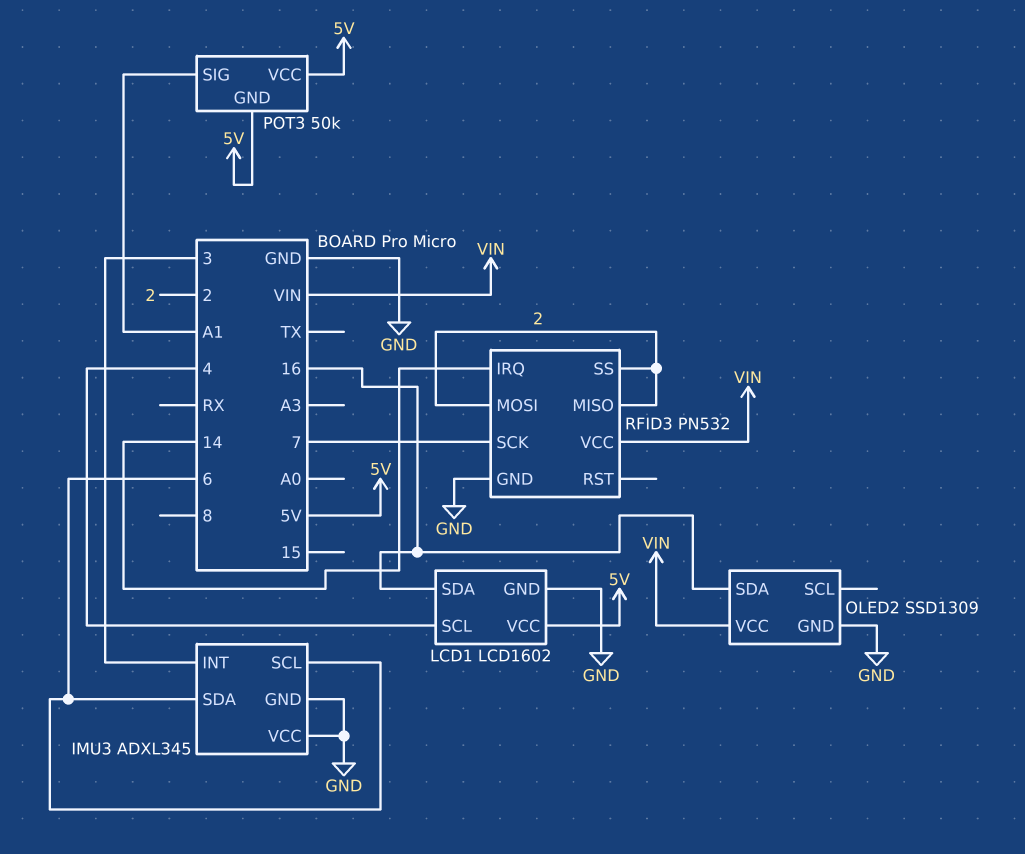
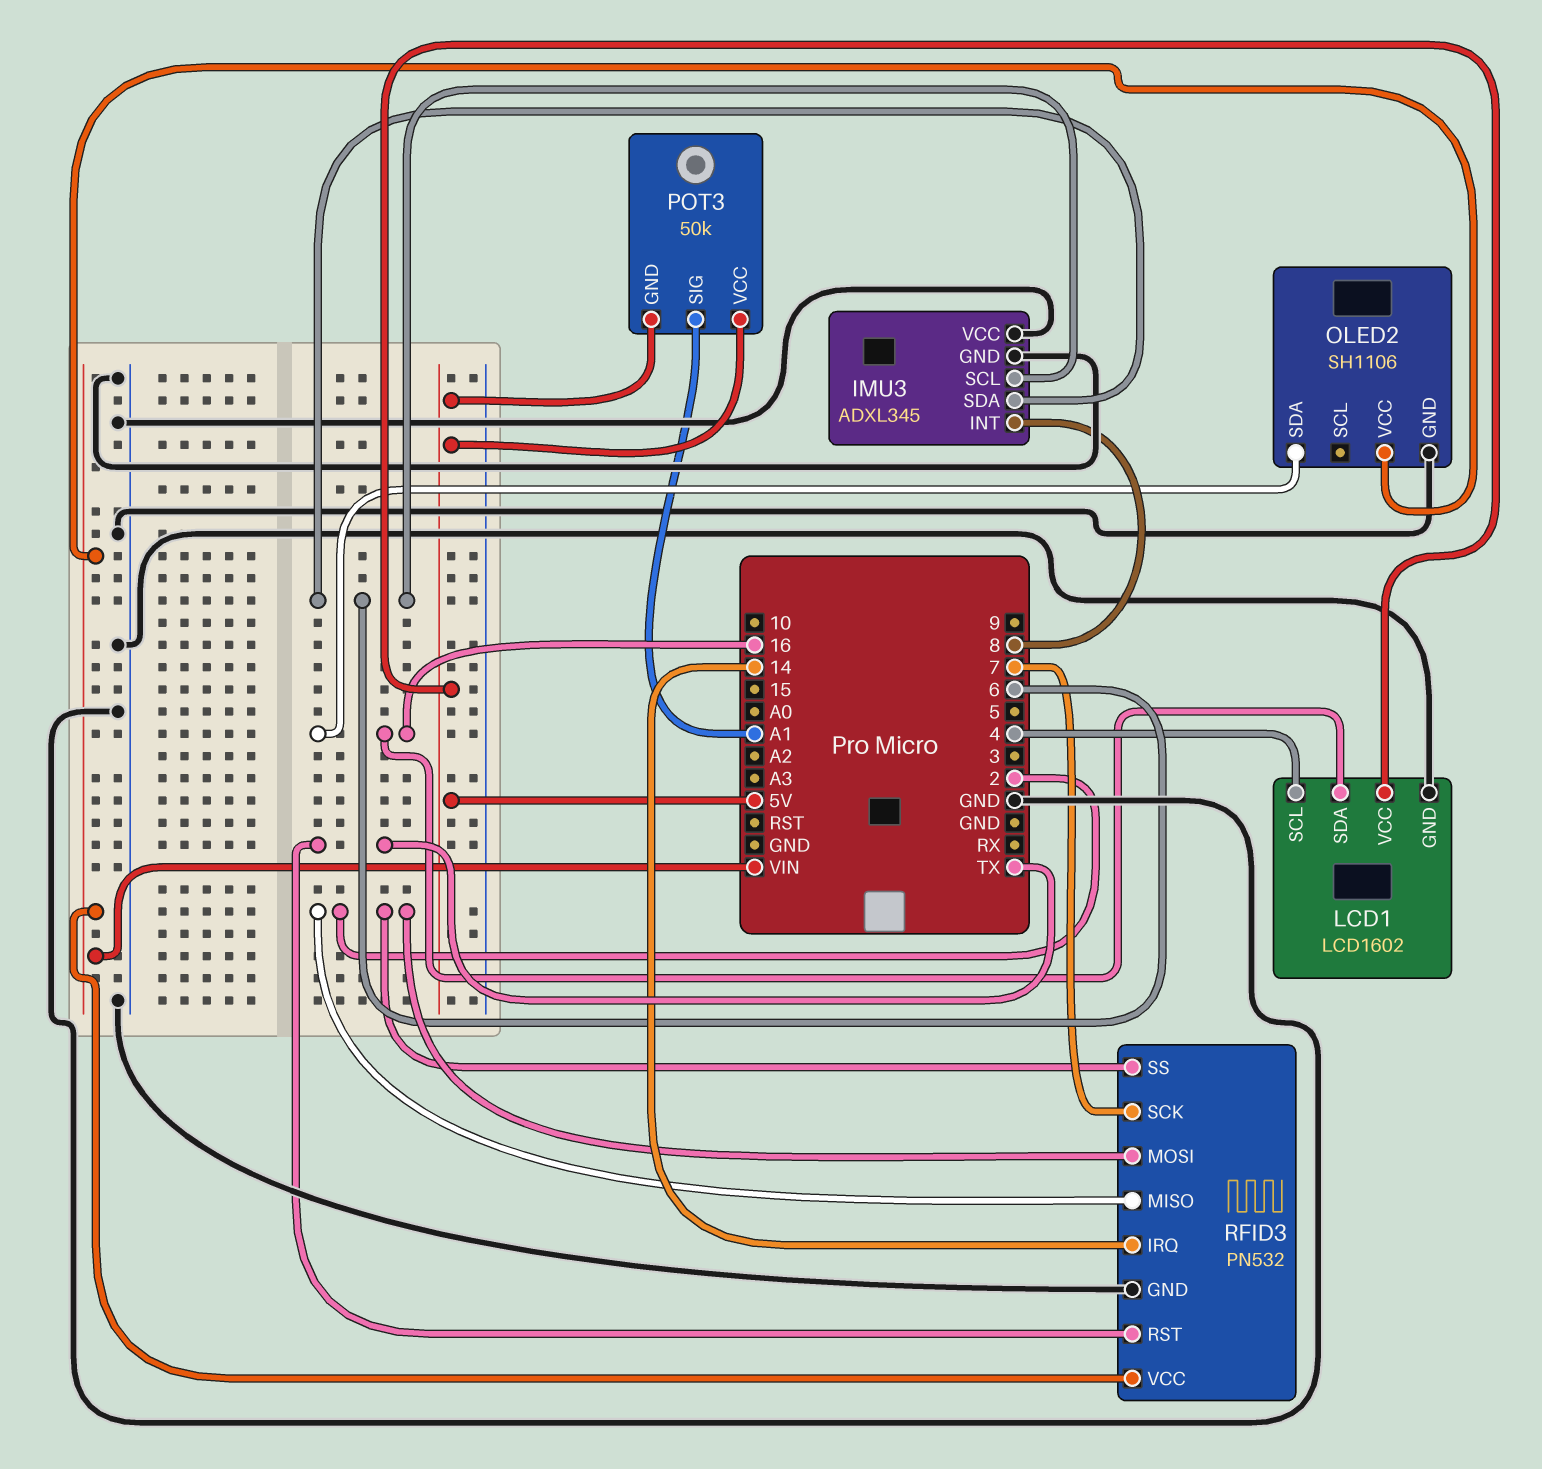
IMU3 pin INT: 3 -> 8
OLED2: SSD1309 -> SH1106
RFID3 pin RST: none -> TX

